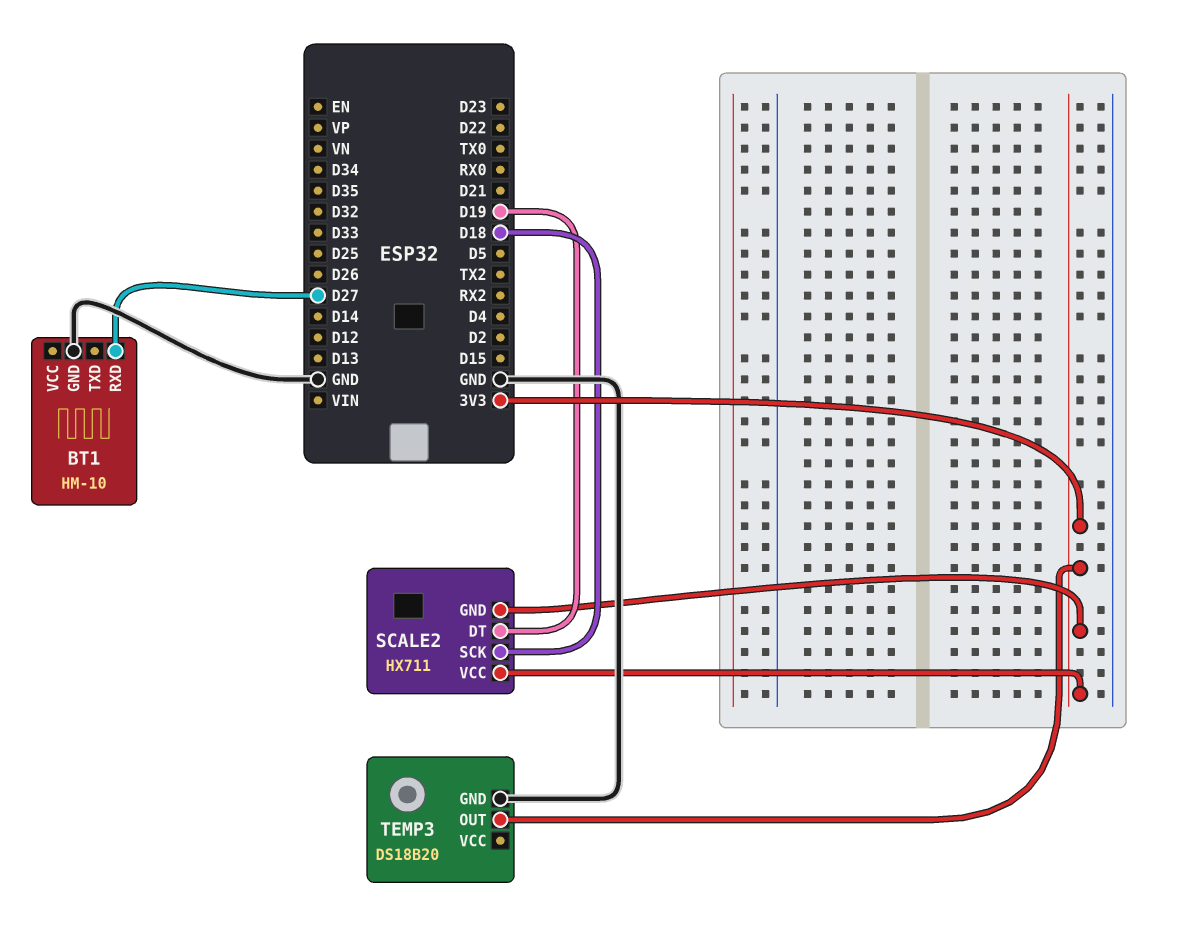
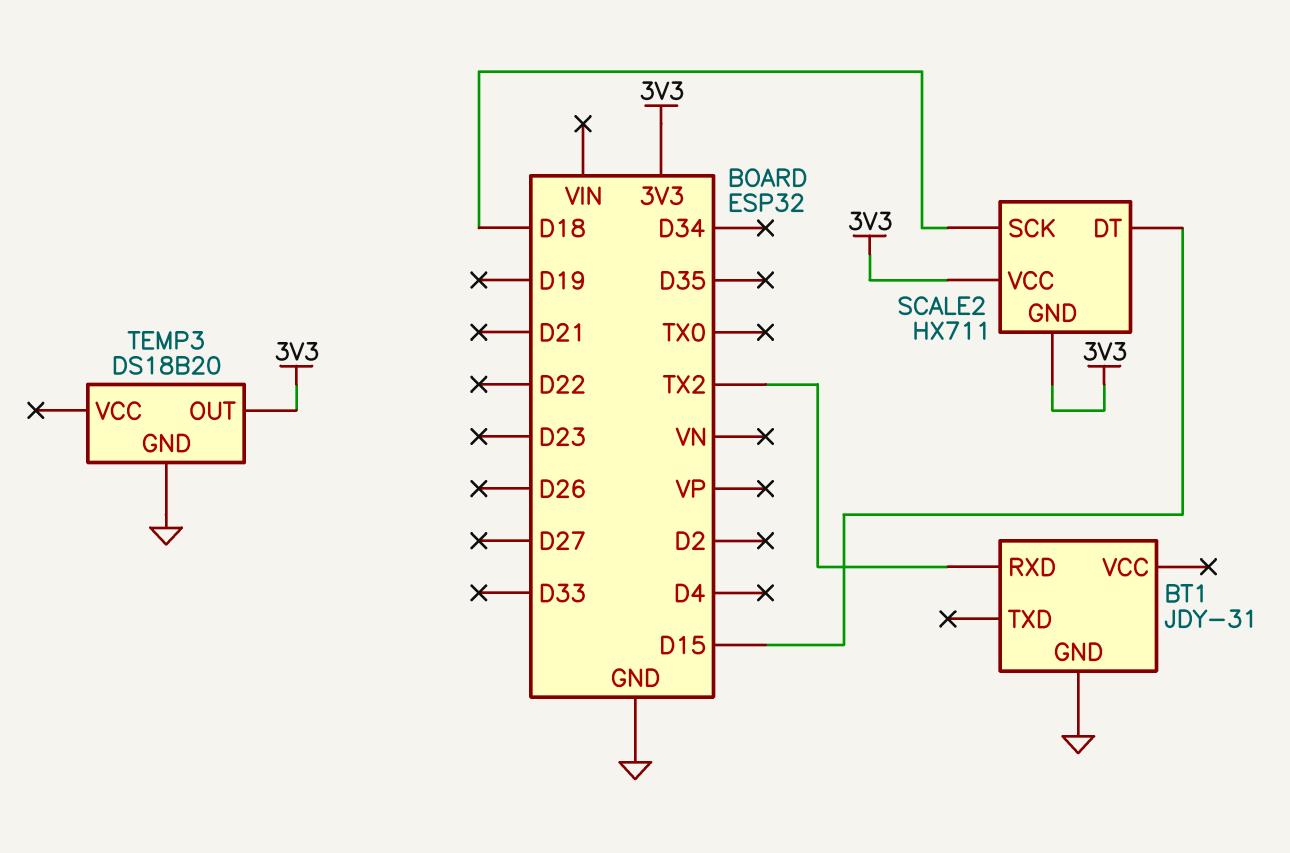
BT1: HM-10 -> JDY-31
BT1 pin RXD: D27 -> TX2
SCALE2 pin DT: D19 -> D15

